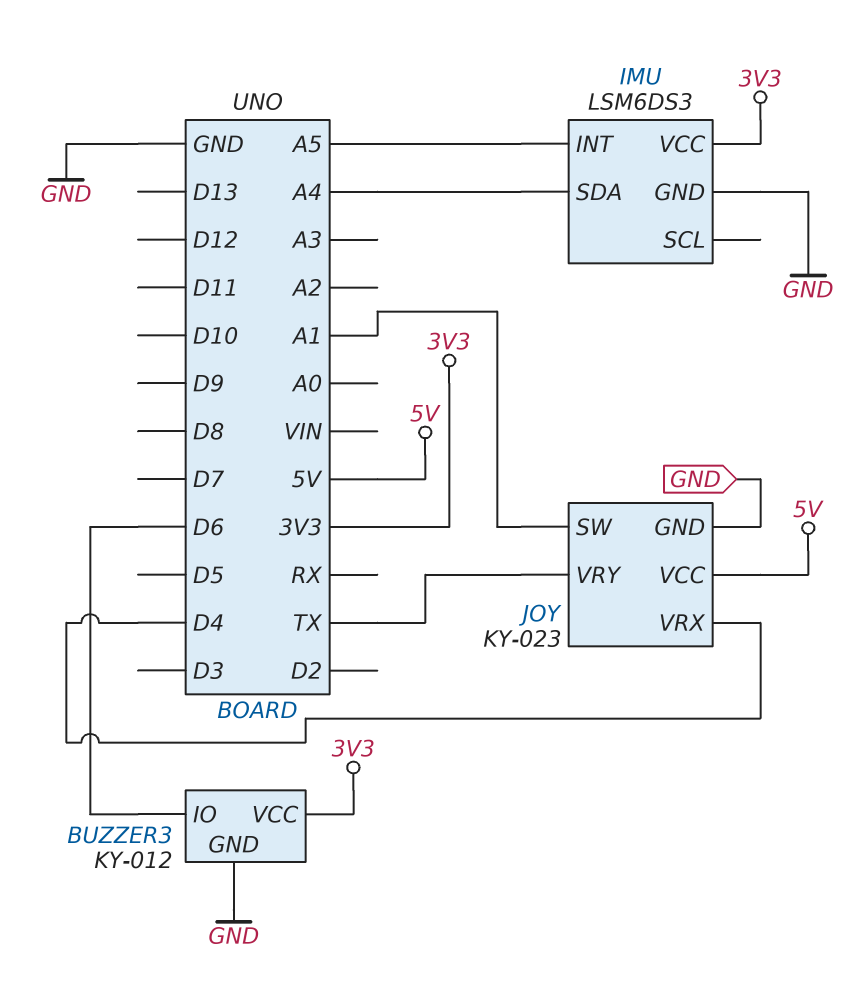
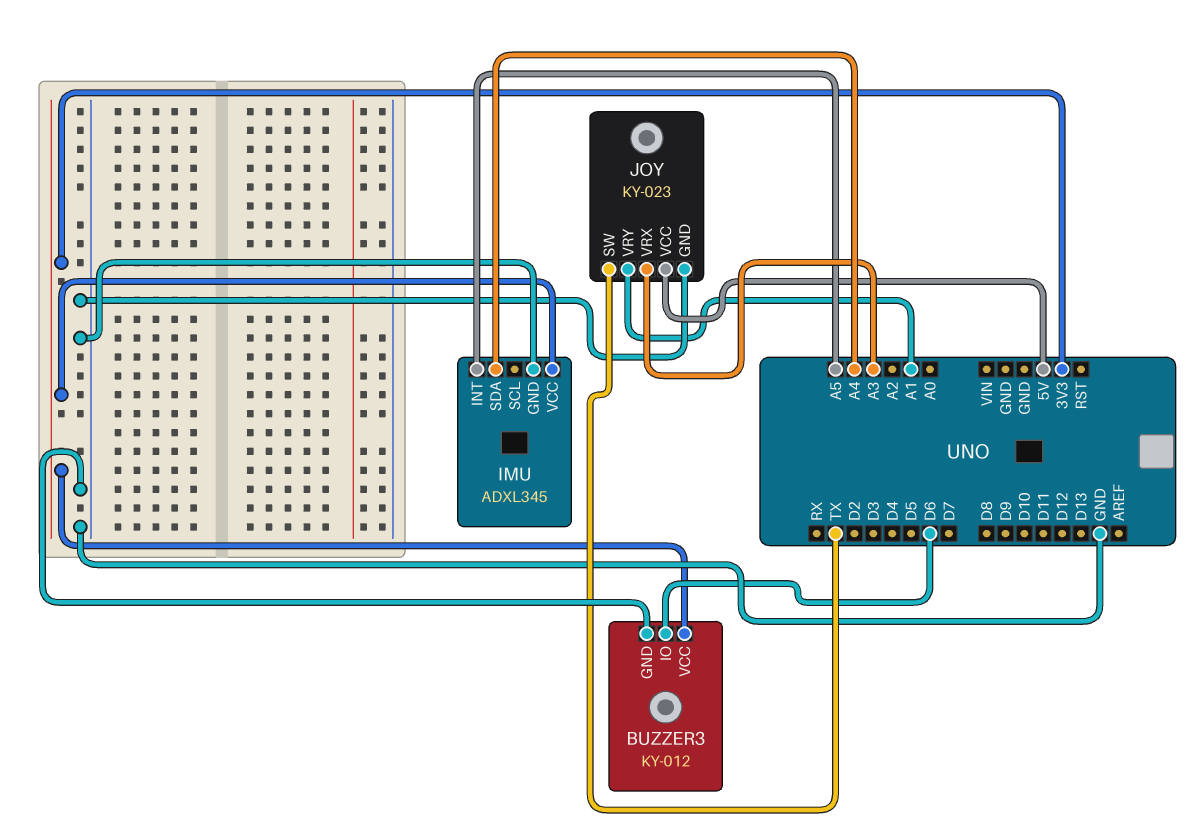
IMU: LSM6DS3 -> ADXL345
JOY pin SW: A1 -> TX
JOY pin VRX: D4 -> A3
JOY pin VRY: TX -> A1

